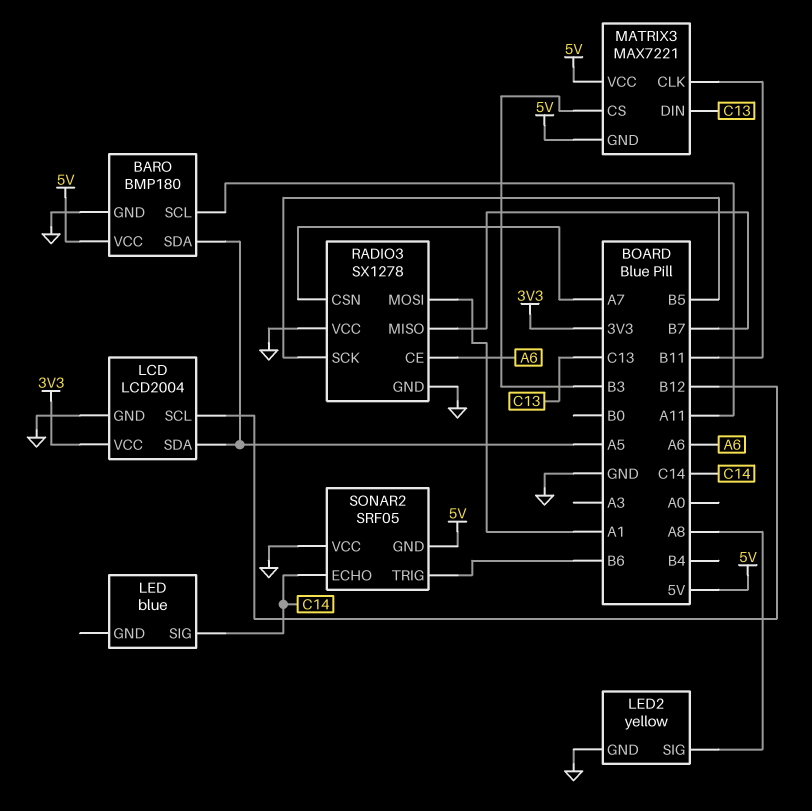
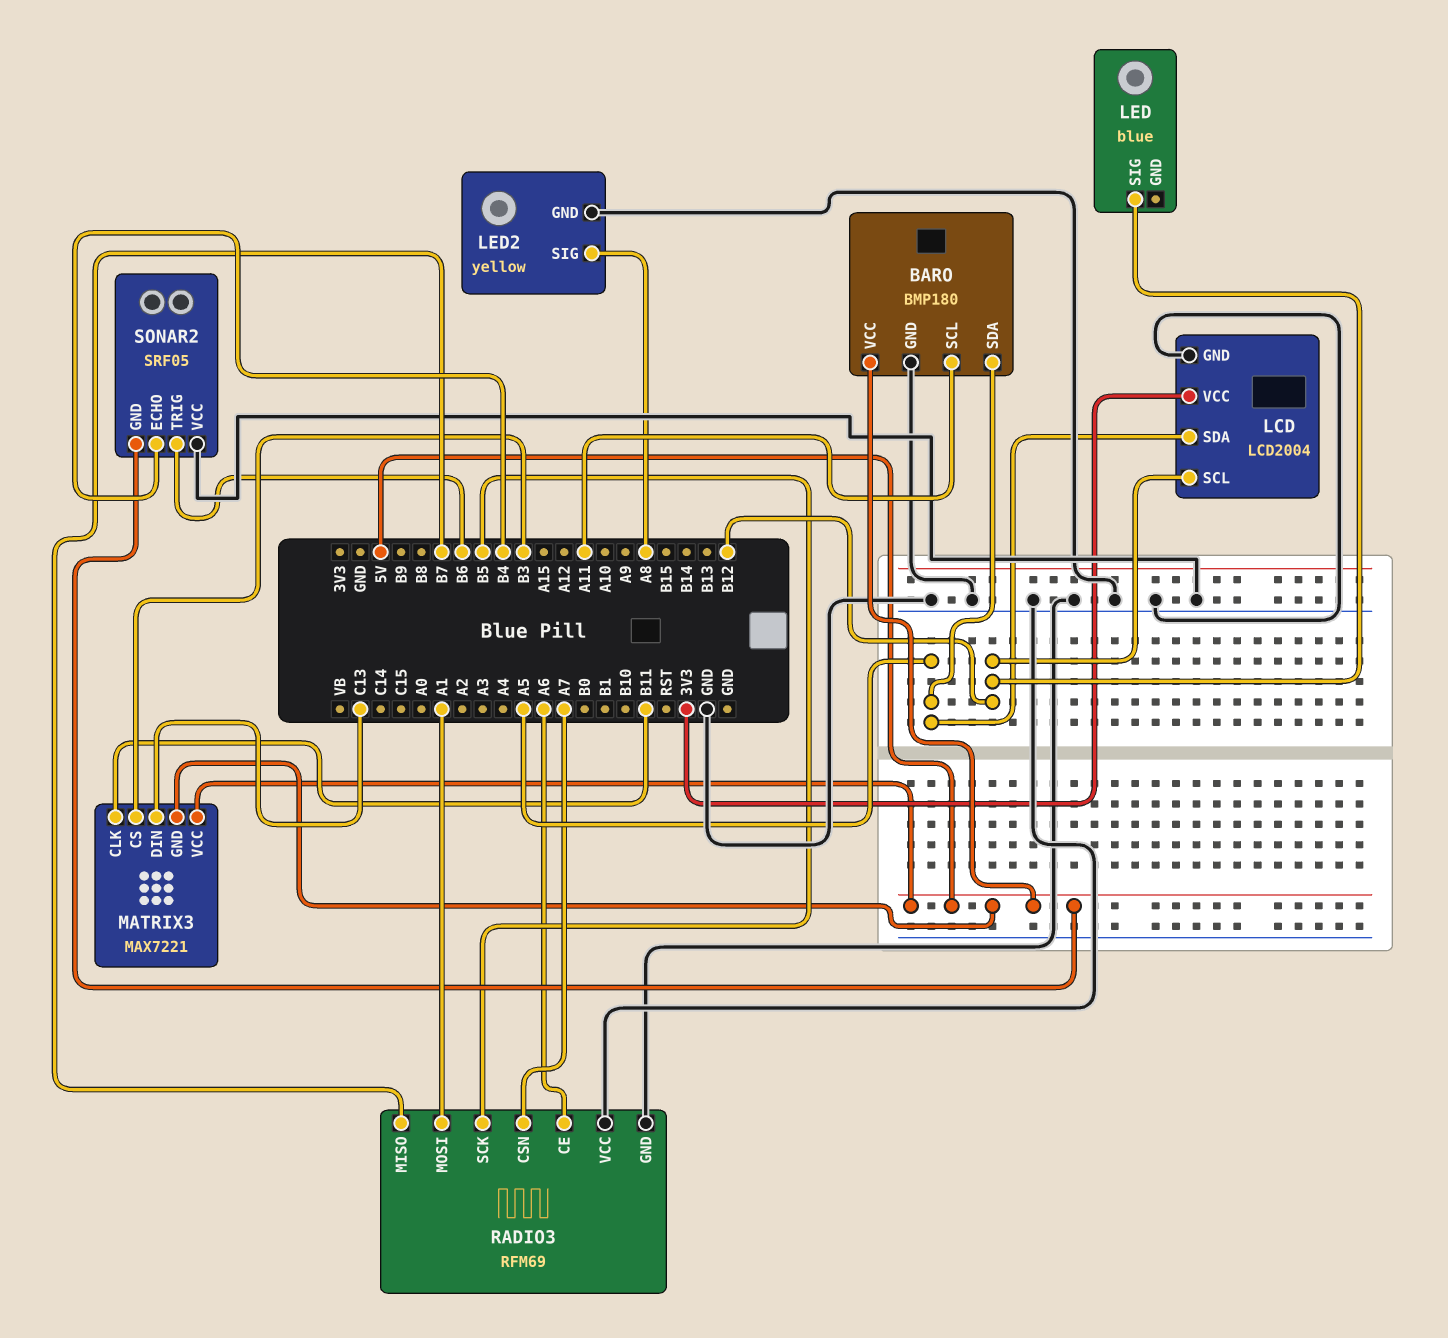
LED pin SIG: C14 -> B12
RADIO3: SX1278 -> RFM69
SONAR2 pin ECHO: C14 -> B4

